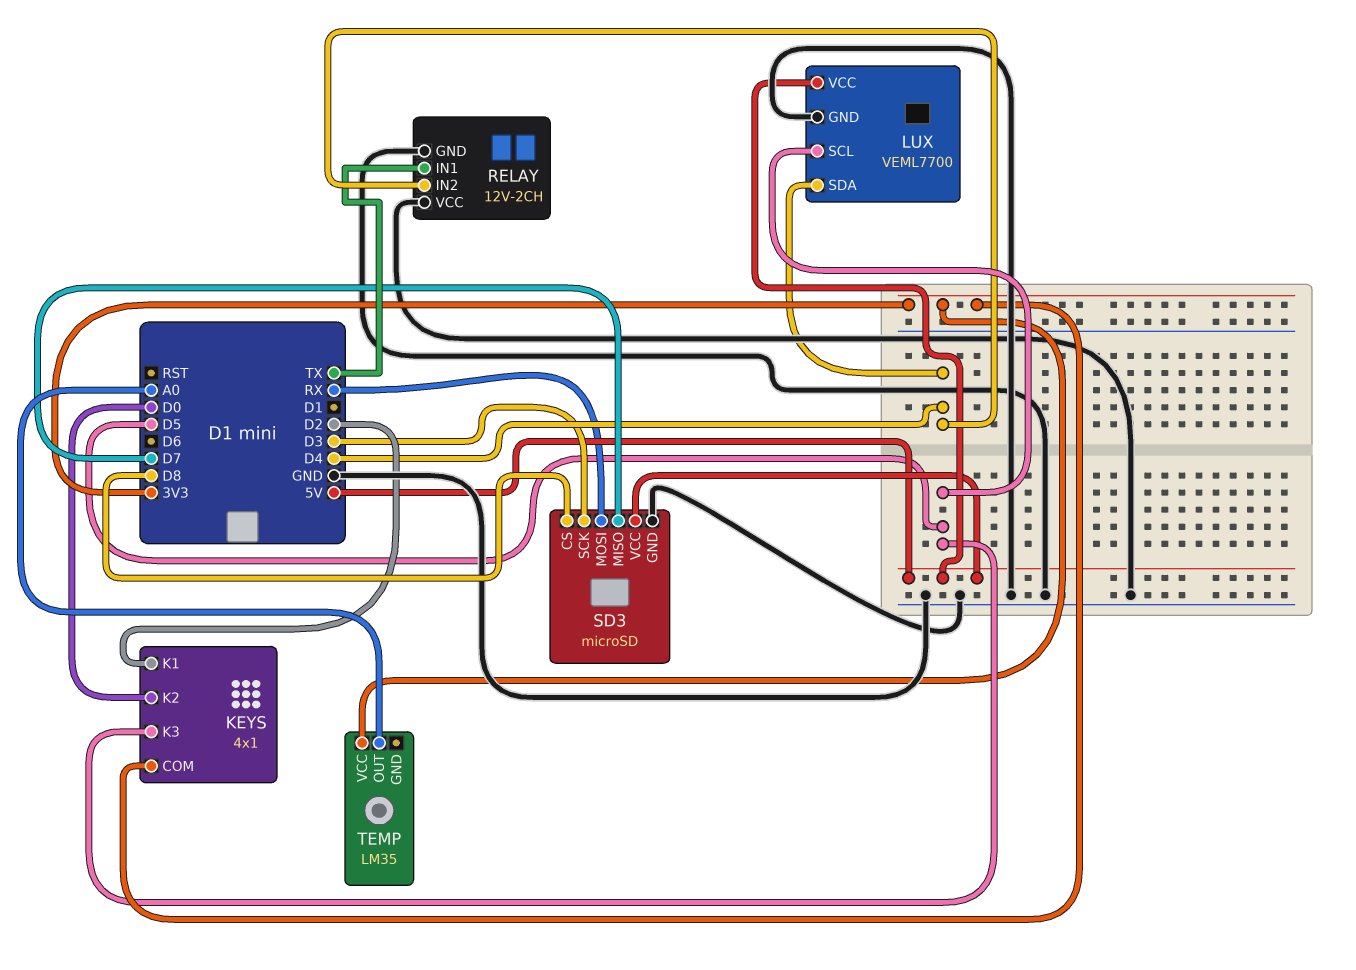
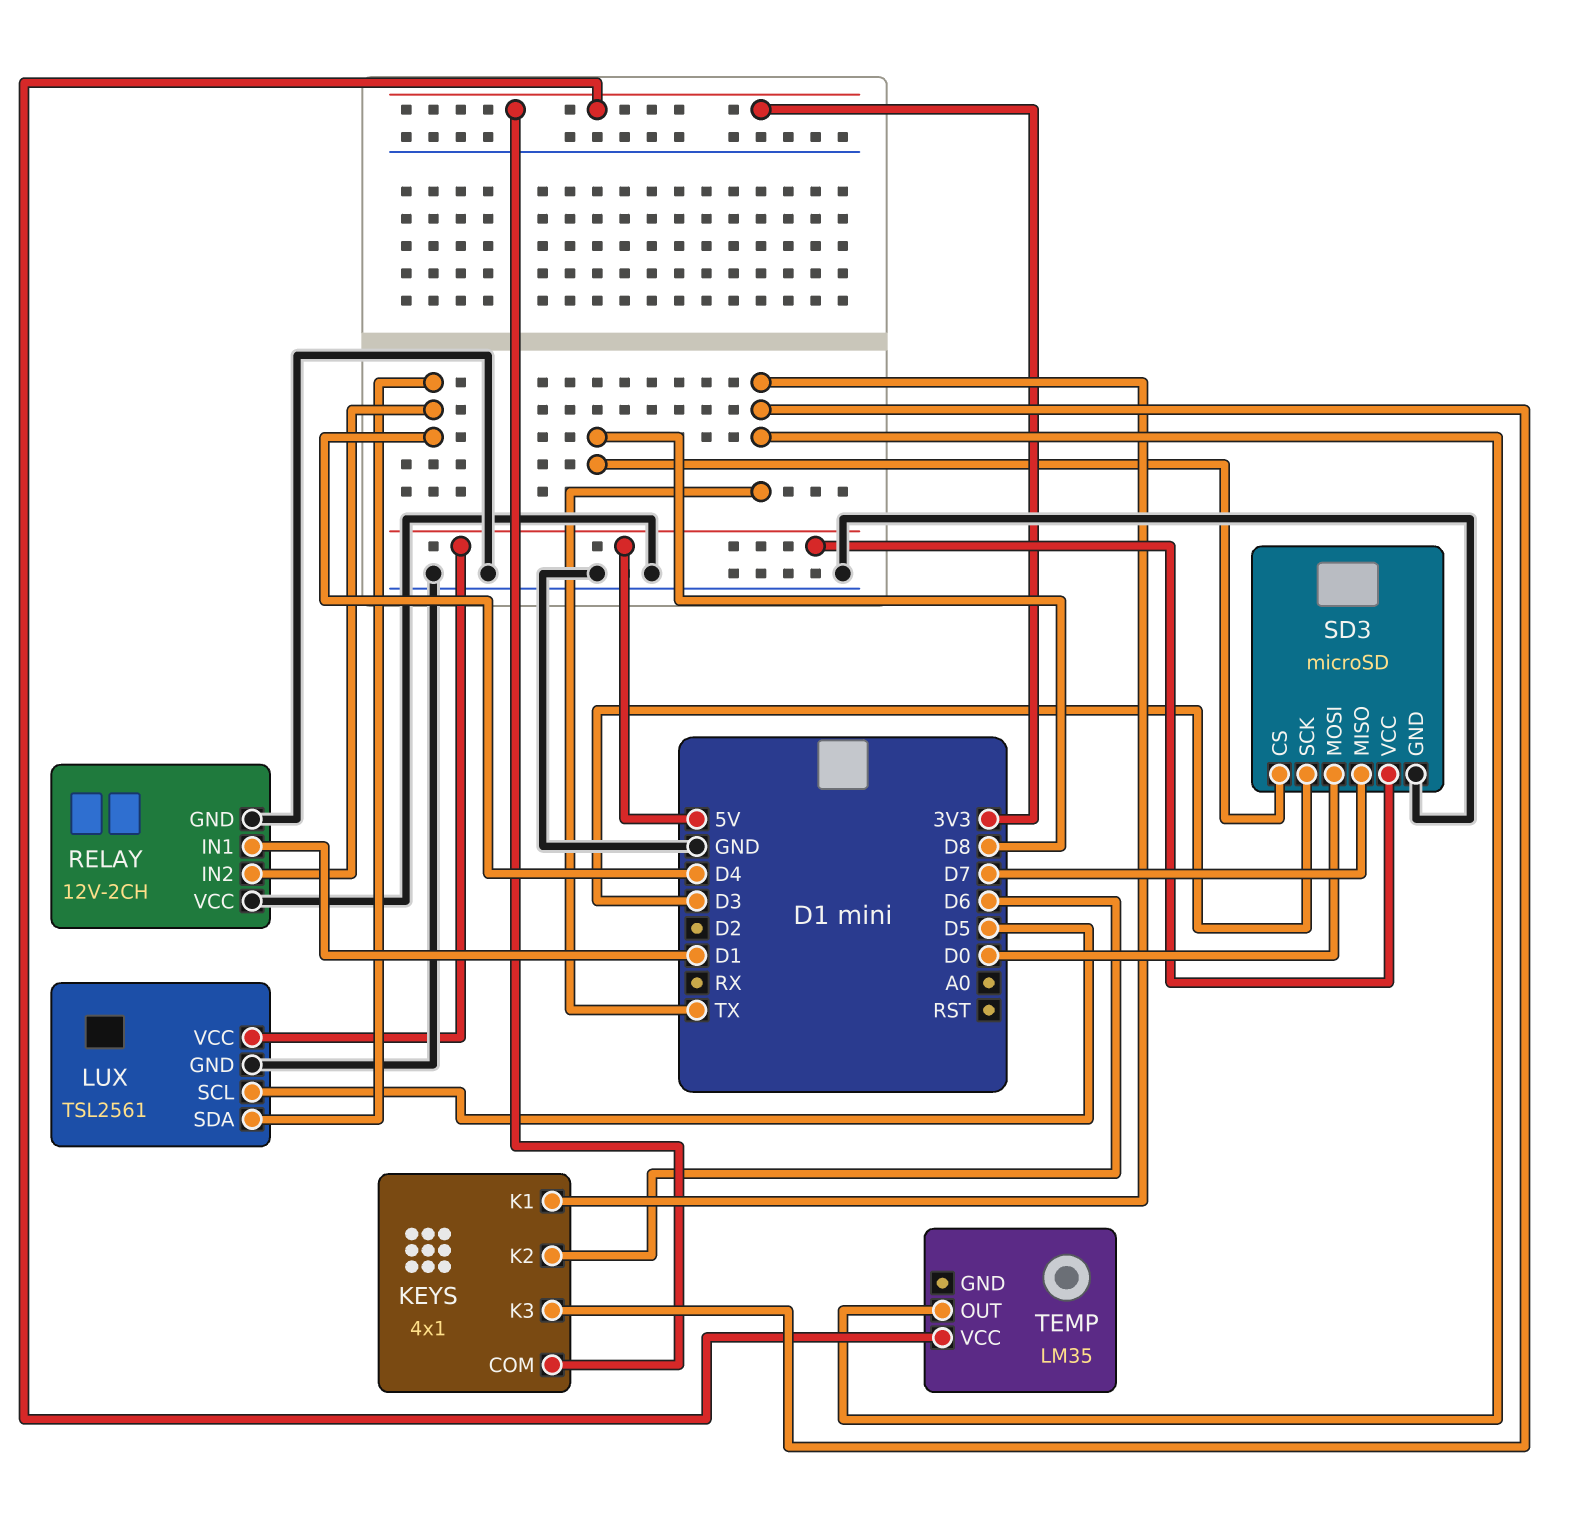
KEYS pin K1: D2 -> TX
KEYS pin K2: D0 -> D6
KEYS pin K3: D5 -> TX
LUX: VEML7700 -> TSL2561
RELAY pin IN1: TX -> D1
SD3 pin MOSI: RX -> D0
TEMP pin OUT: A0 -> TX

